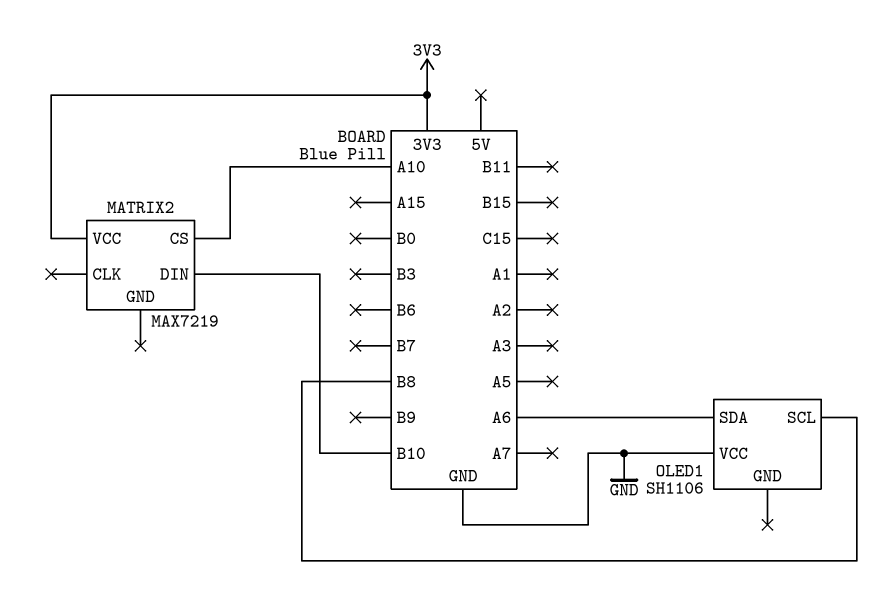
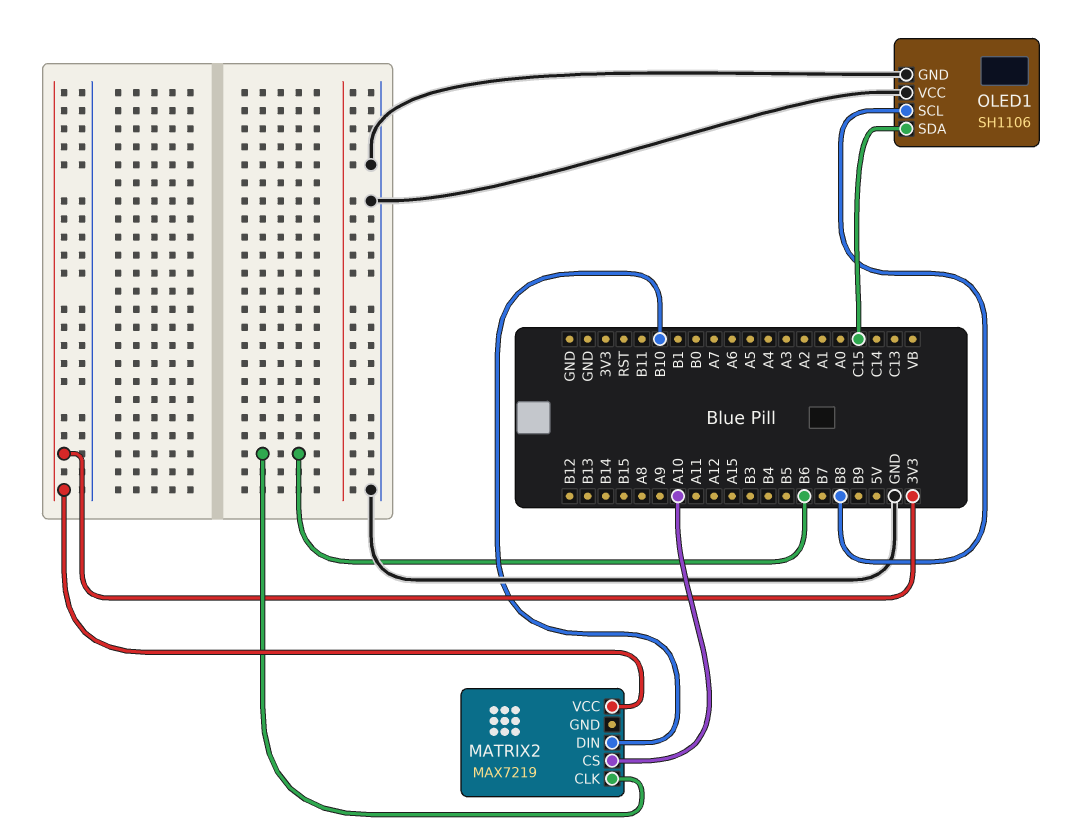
MATRIX2 pin CLK: none -> B6
OLED1 pin GND: none -> GND
OLED1 pin SDA: A6 -> C15

